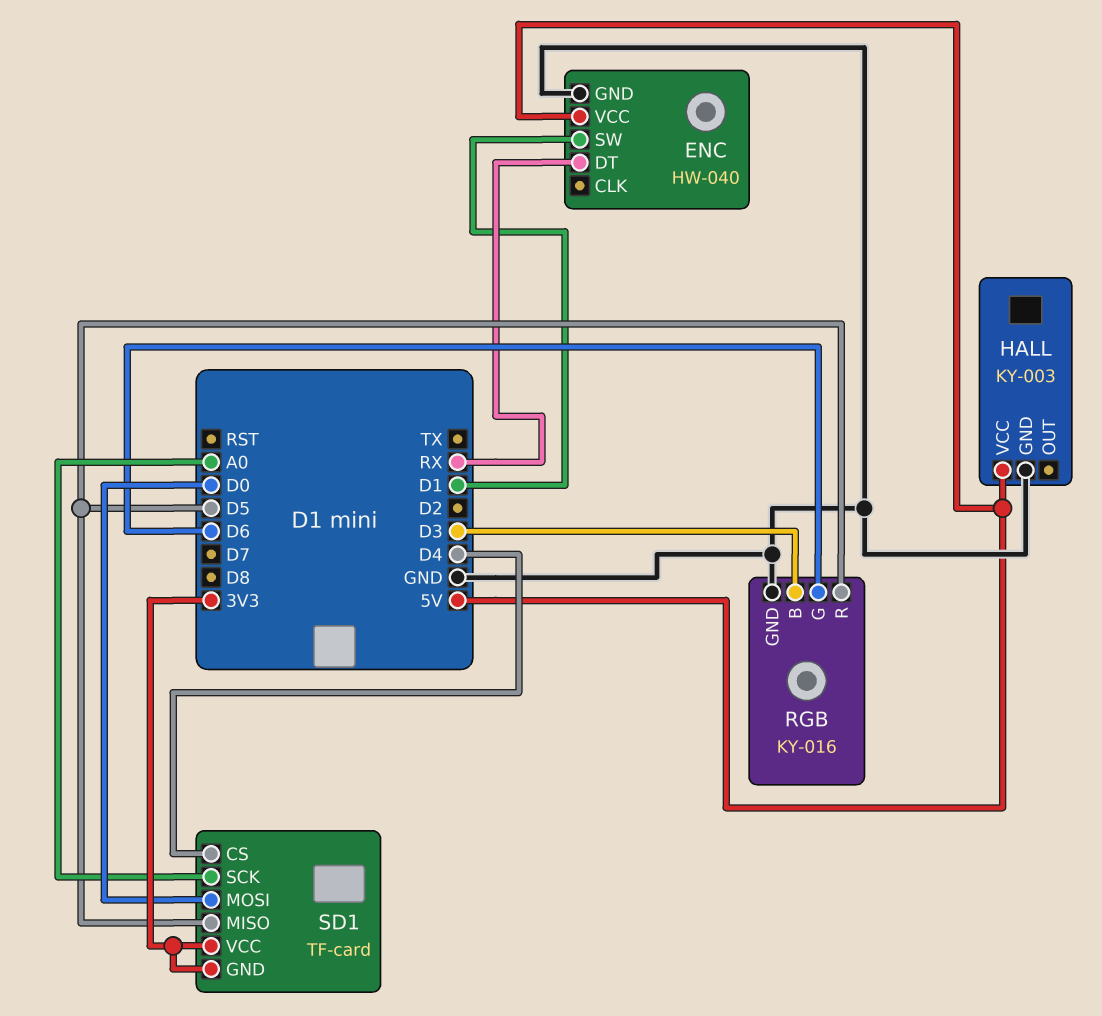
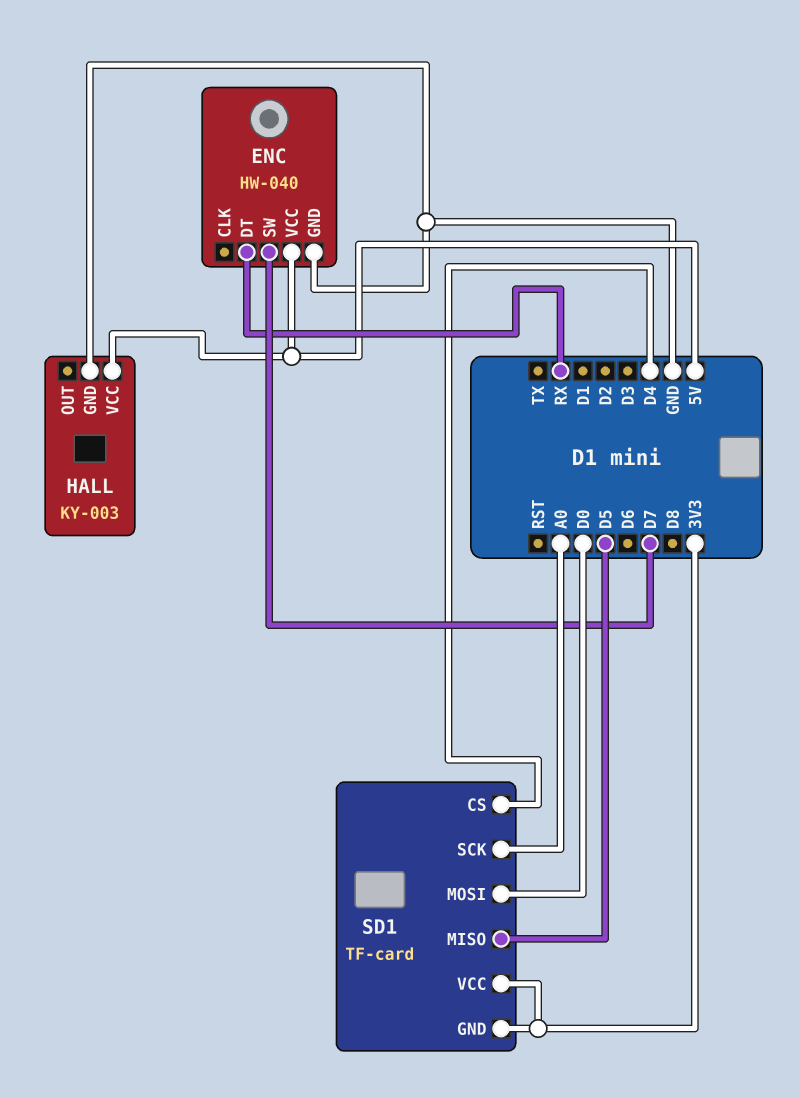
ENC pin SW: D1 -> D7
RGB: KY-016 -> none
RGB pin B: D3 -> none
RGB pin G: D6 -> none
RGB pin GND: GND -> none
RGB pin R: D5 -> none

